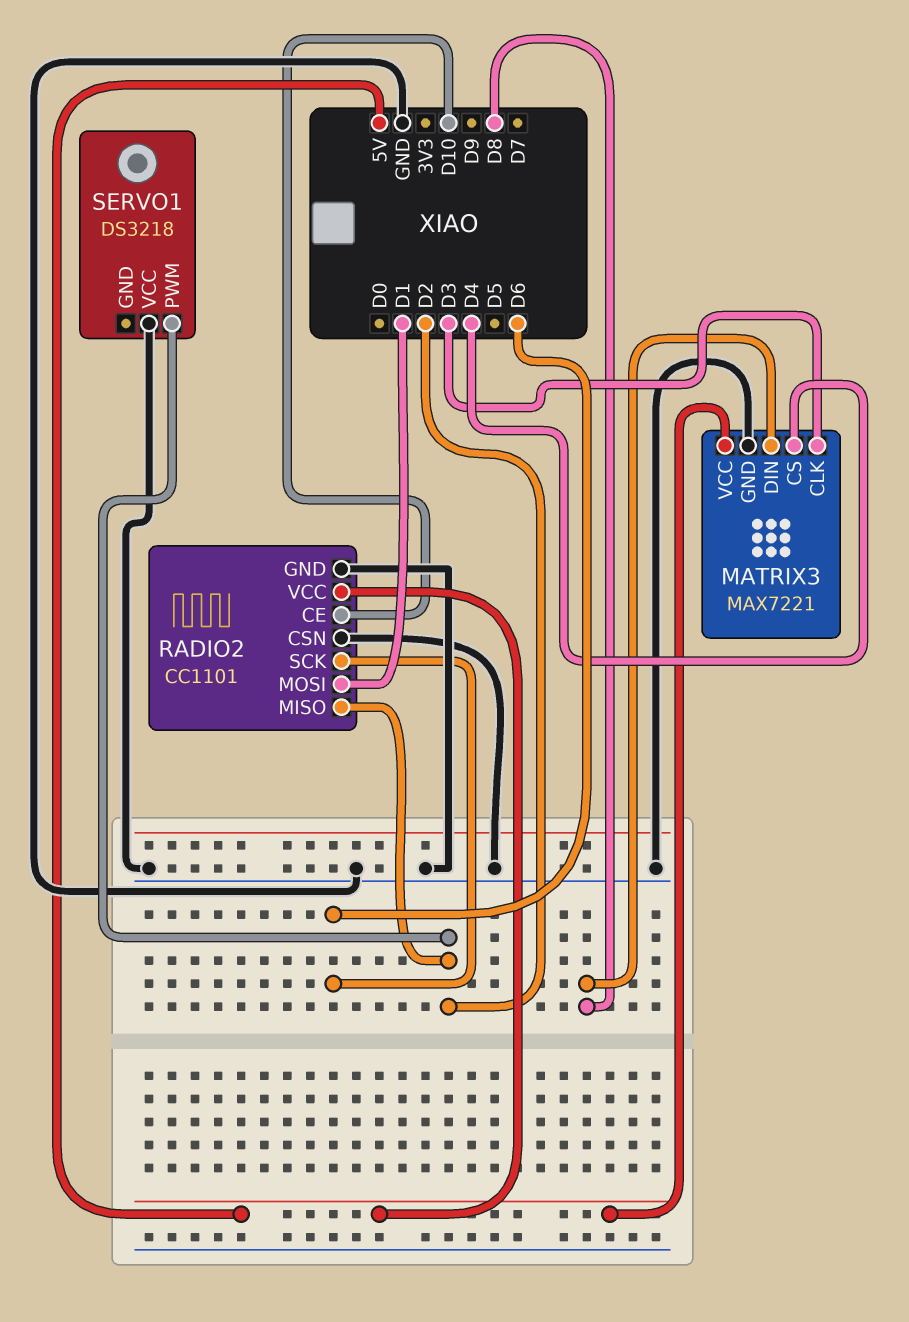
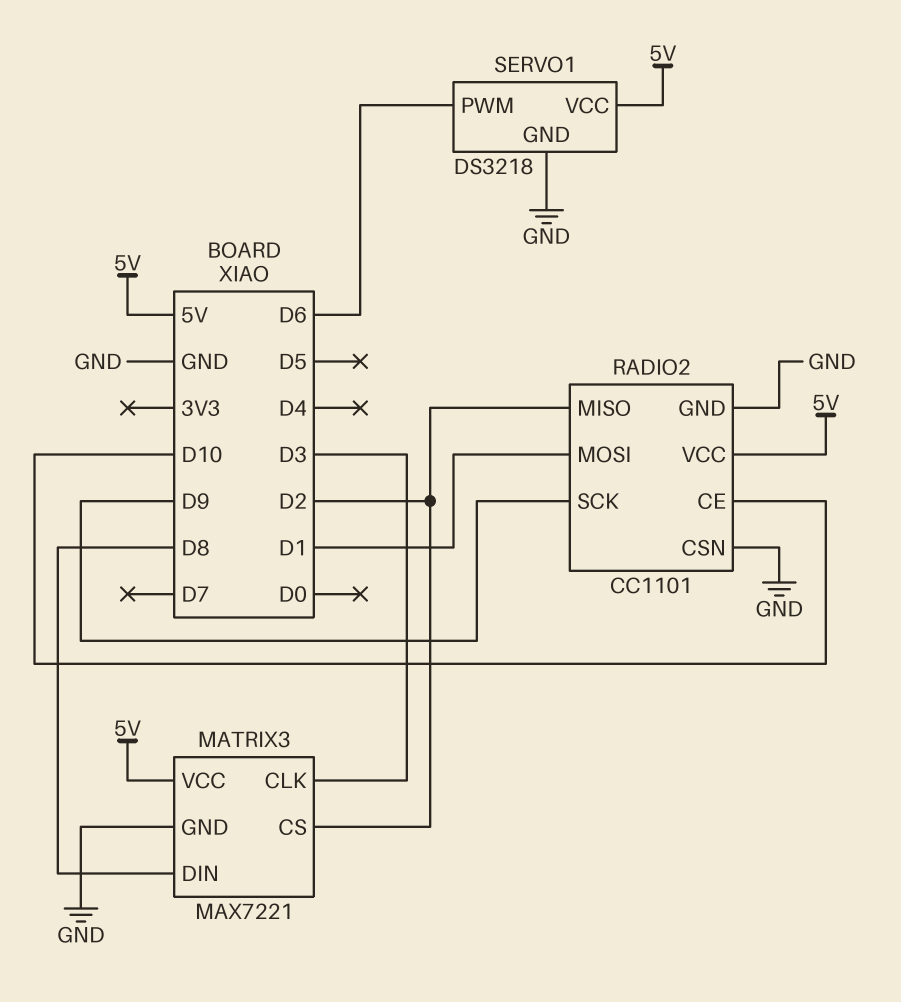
MATRIX3 pin CS: D4 -> D2
RADIO2 pin SCK: D6 -> D9
SERVO1 pin GND: none -> GND
SERVO1 pin PWM: D2 -> D6
SERVO1 pin VCC: GND -> 5V

